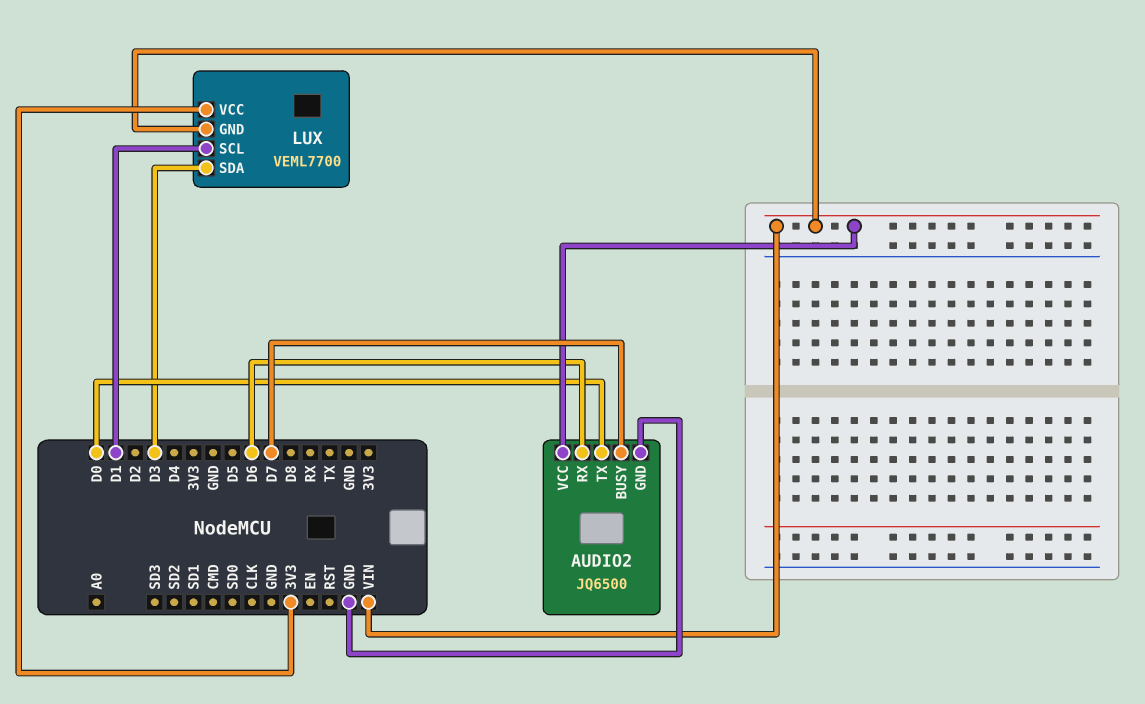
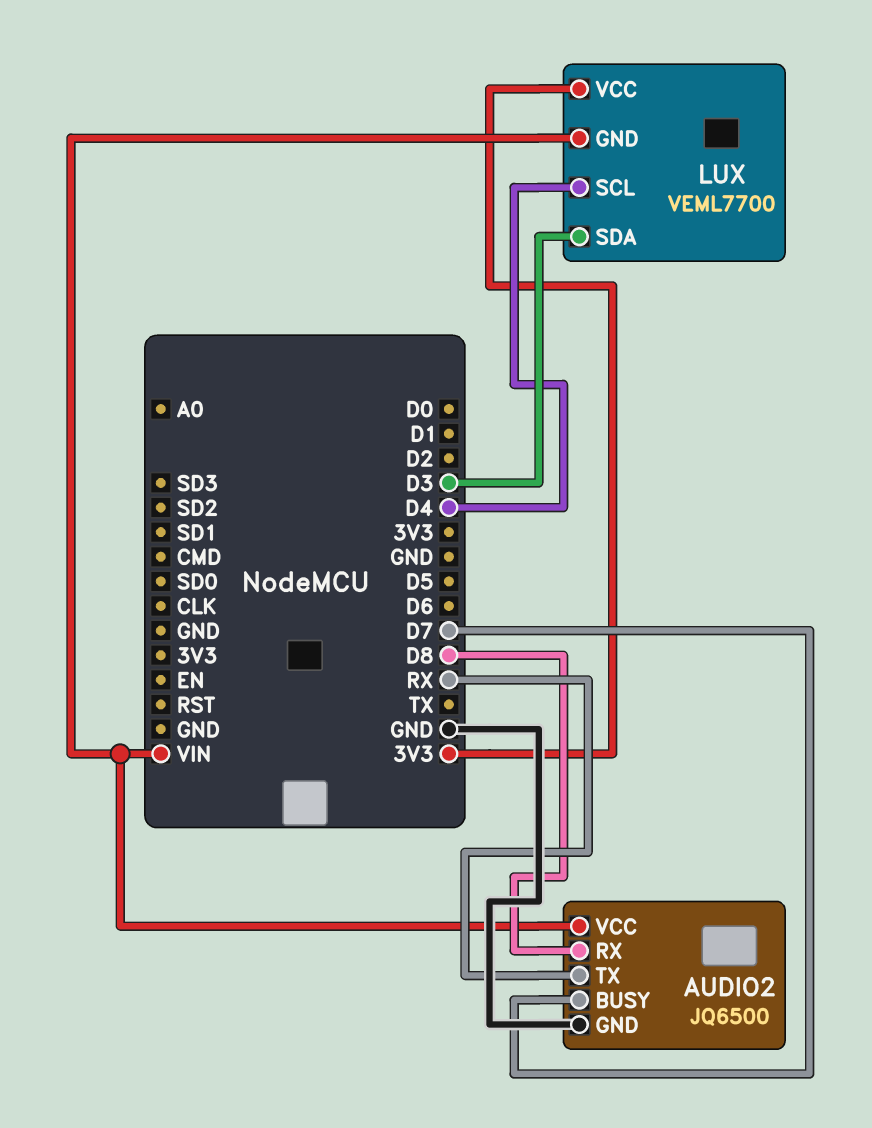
AUDIO2 pin RX: D6 -> D8
AUDIO2 pin TX: D0 -> RX
LUX pin SCL: D1 -> D4

